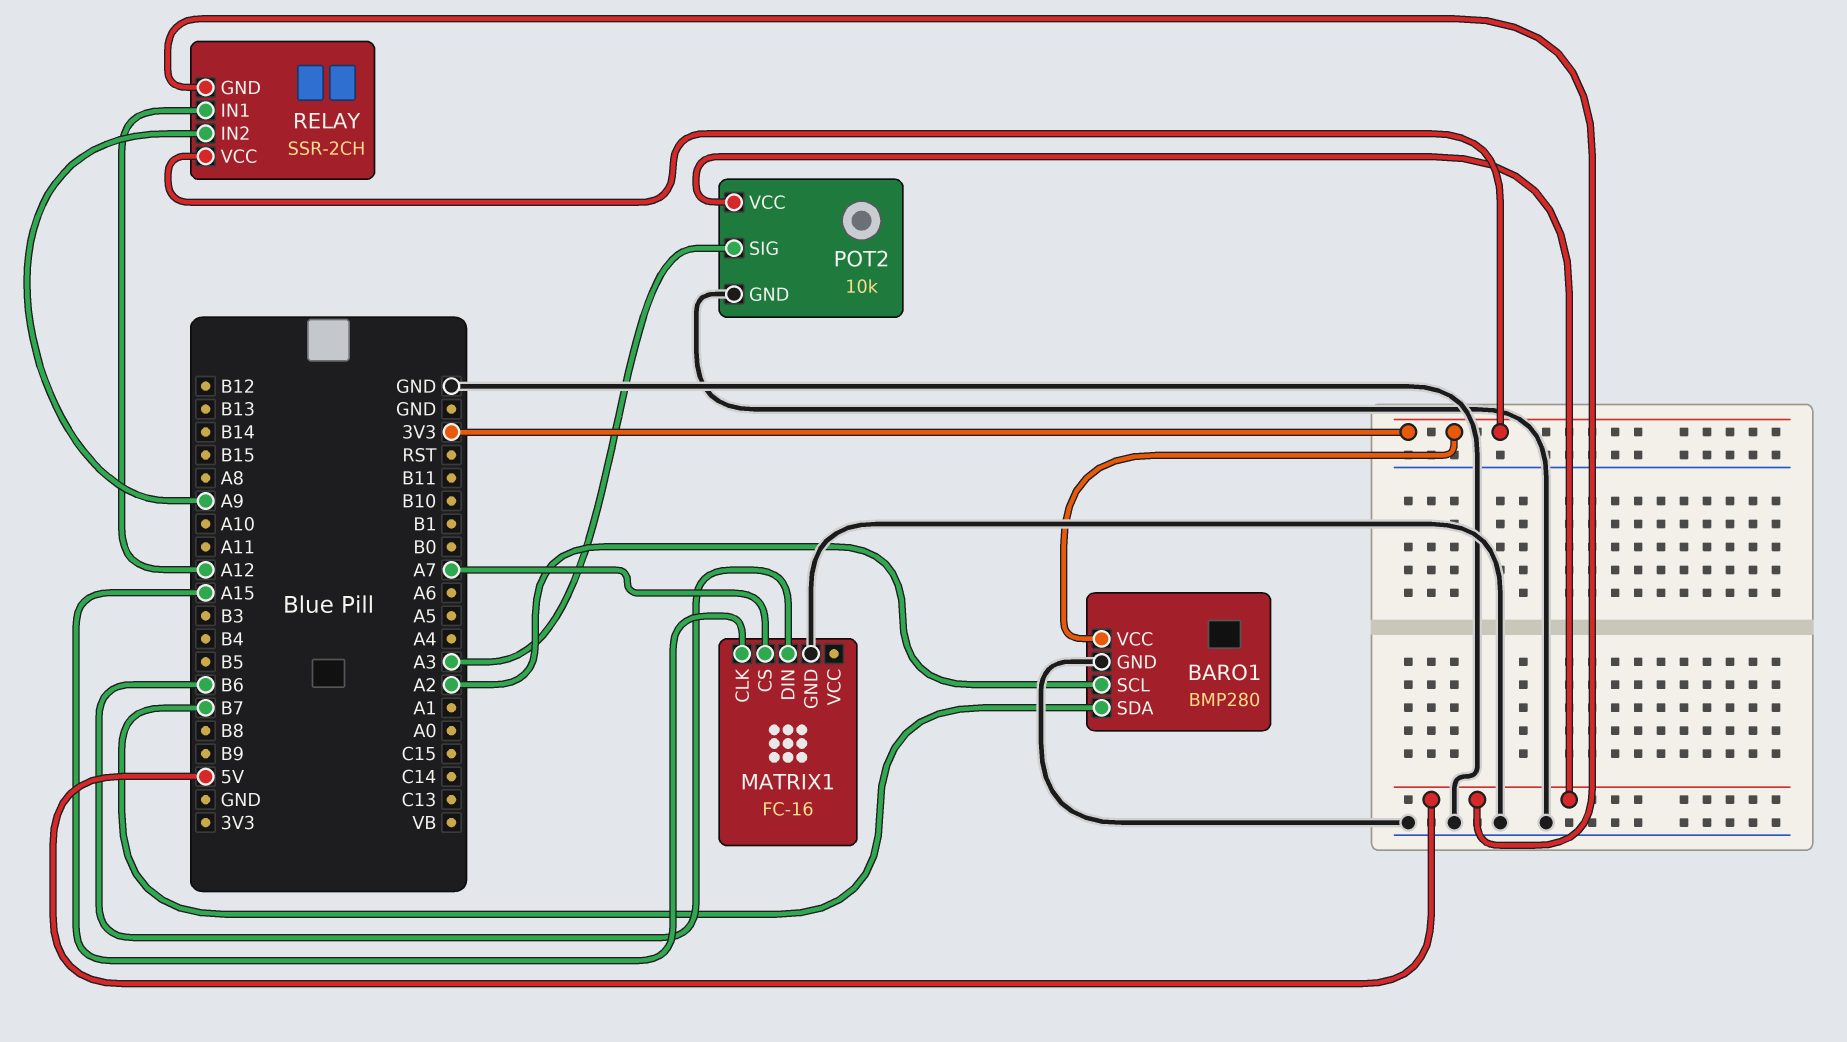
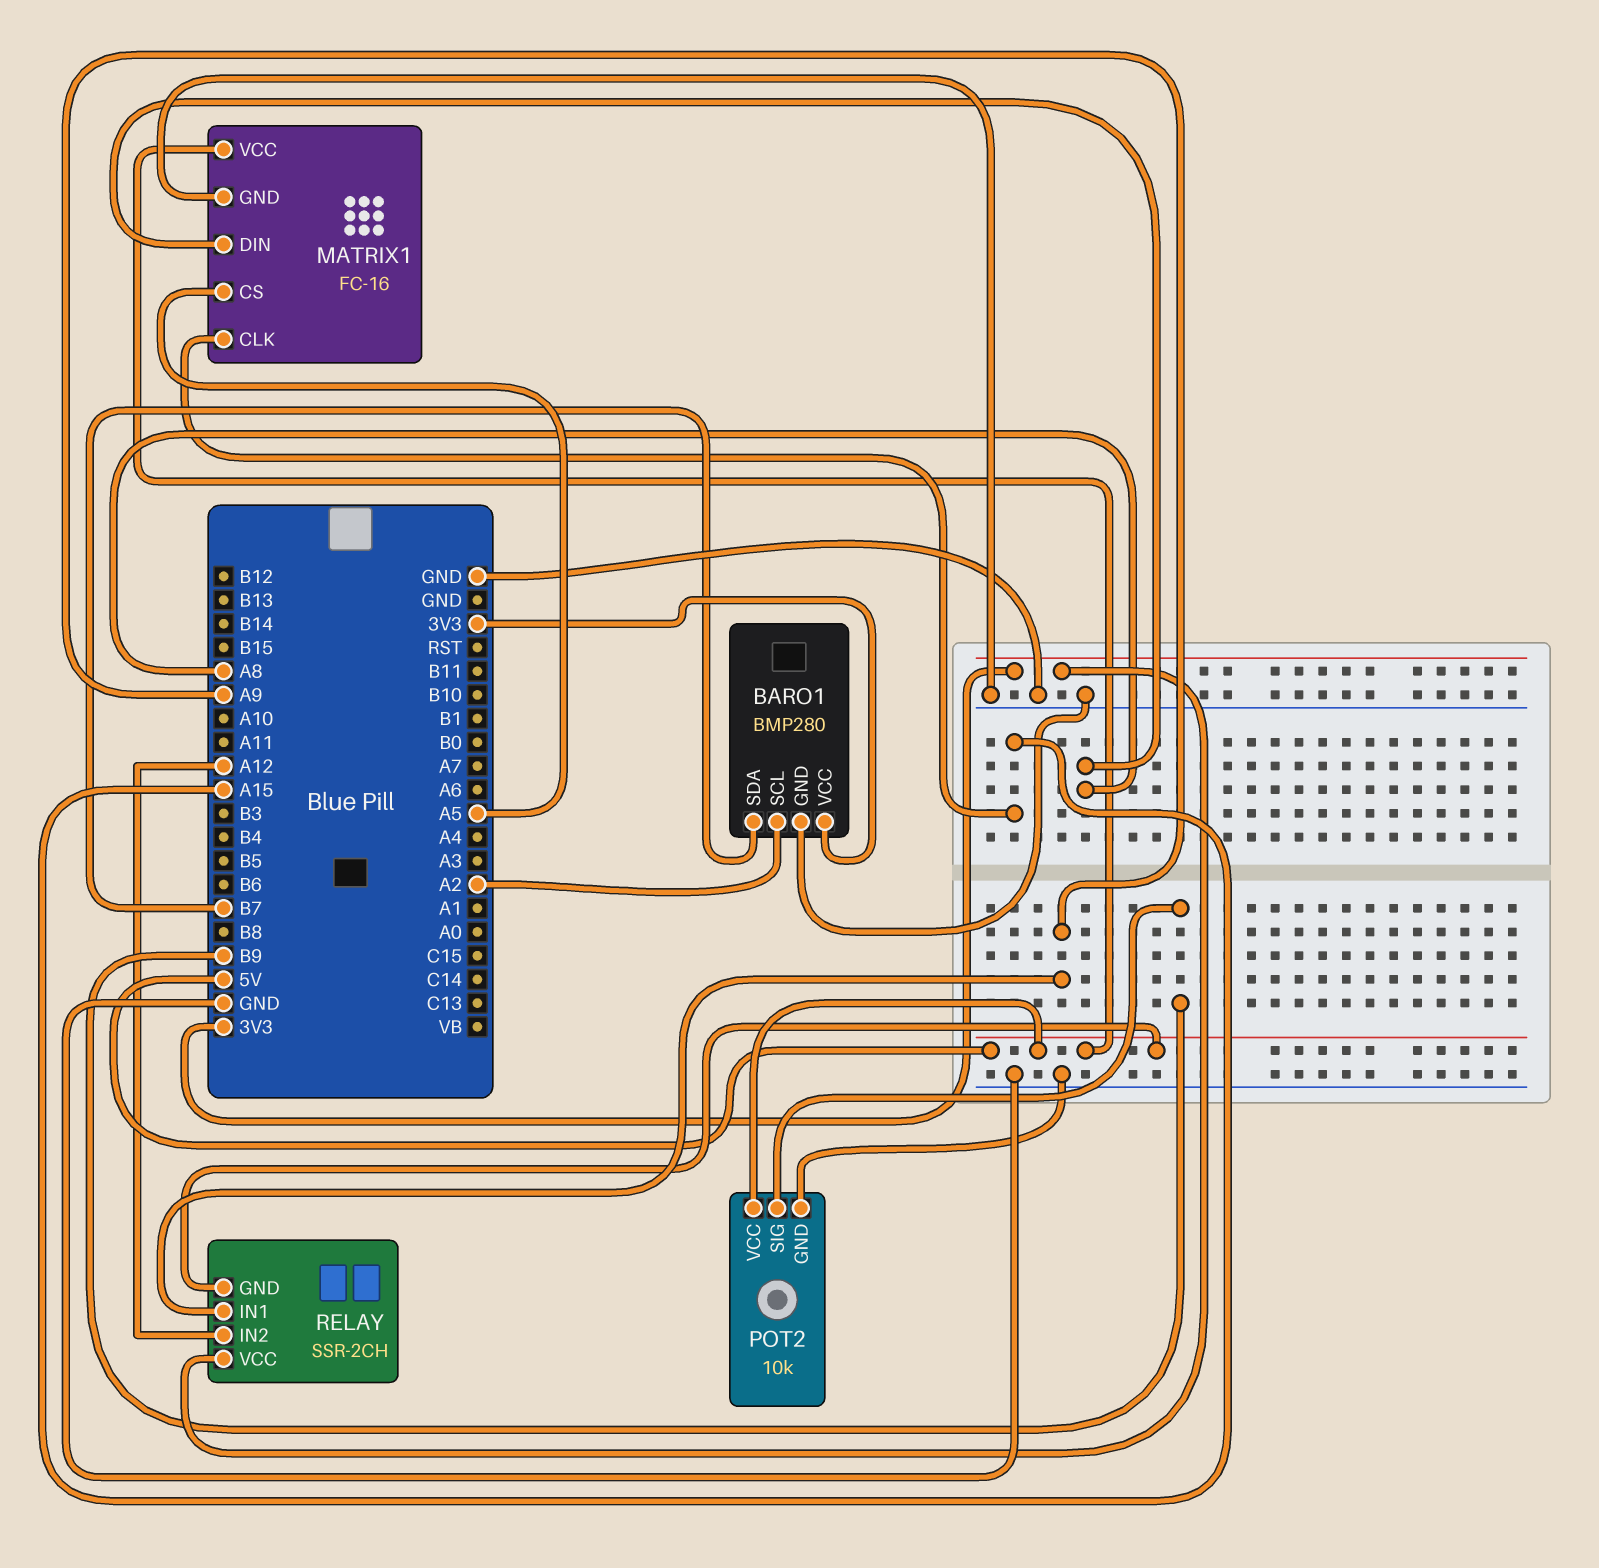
MATRIX1 pin CS: A7 -> A5
MATRIX1 pin DIN: B6 -> A8
MATRIX1 pin VCC: none -> 5V
POT2 pin SIG: A3 -> B9
RELAY pin IN1: A12 -> A9
RELAY pin IN2: A9 -> A12

